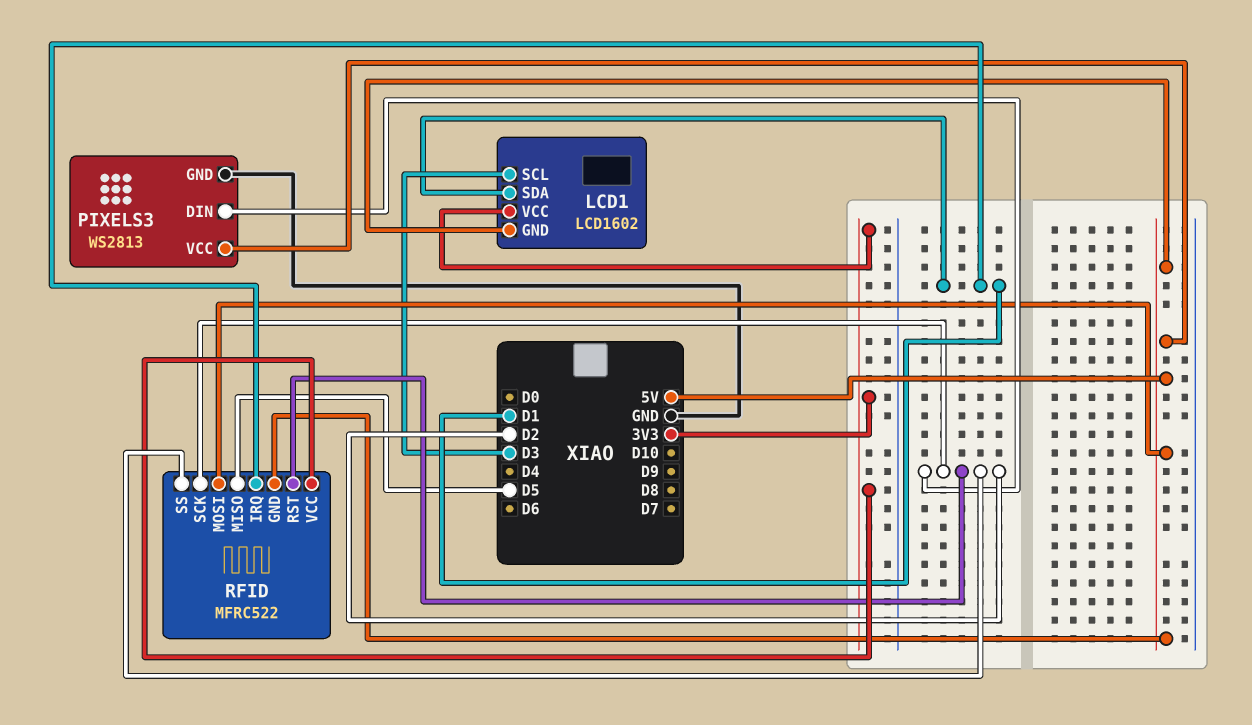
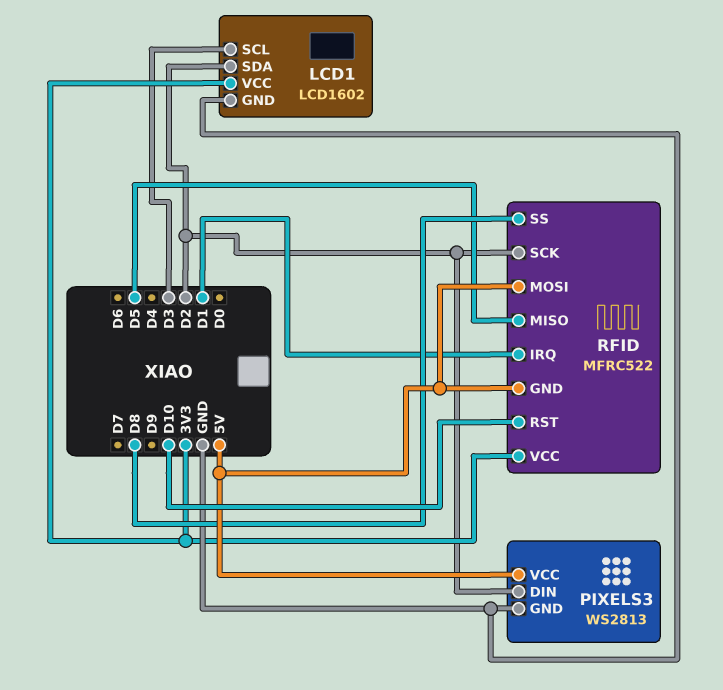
LCD1 pin GND: 5V -> GND
LCD1 pin SDA: D1 -> D2
RFID pin RST: D2 -> D10
RFID pin SS: D2 -> D8

